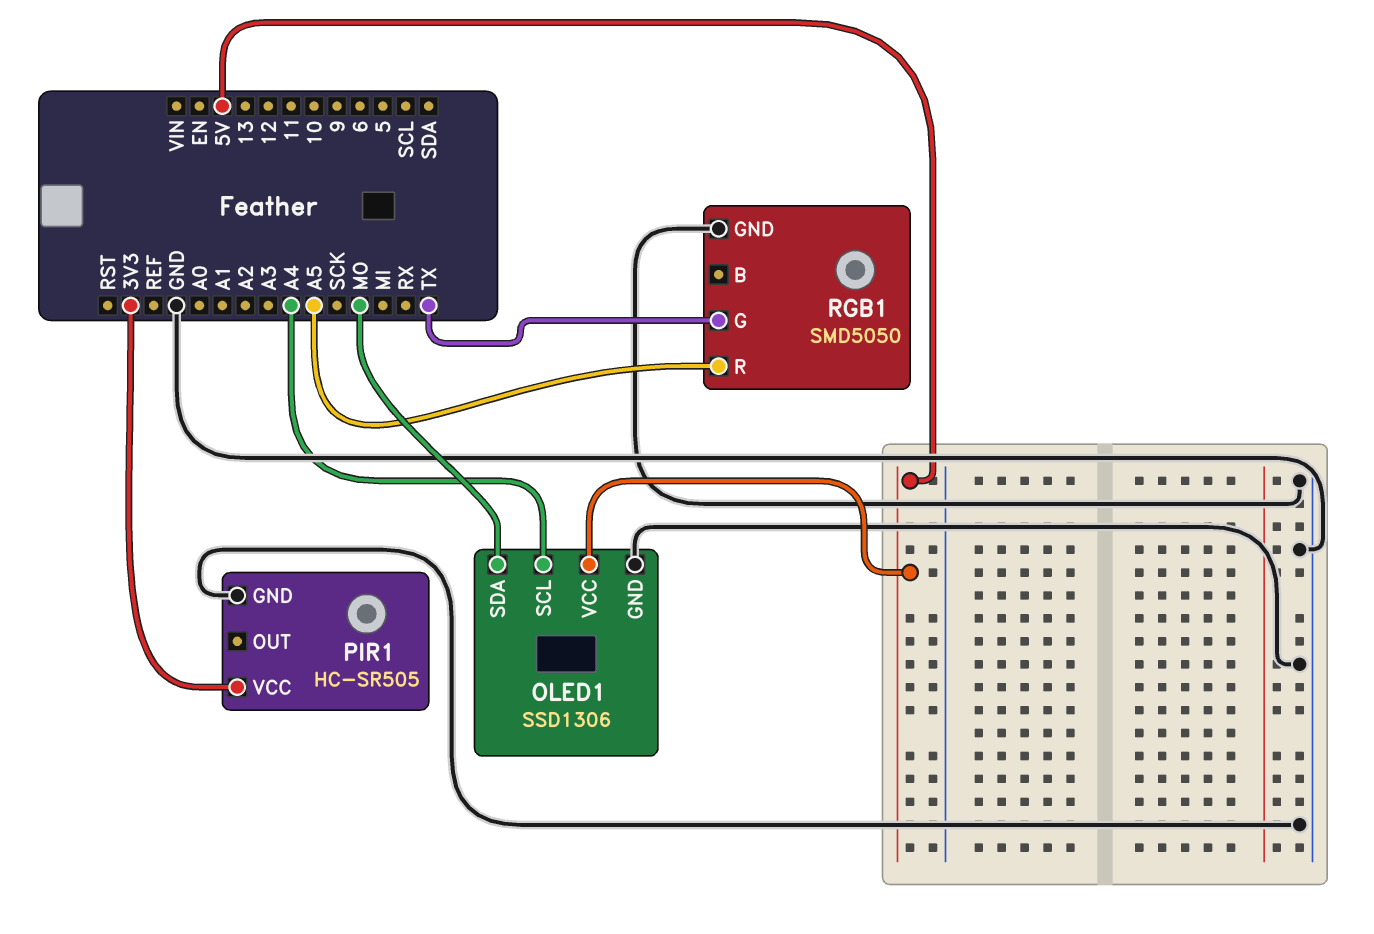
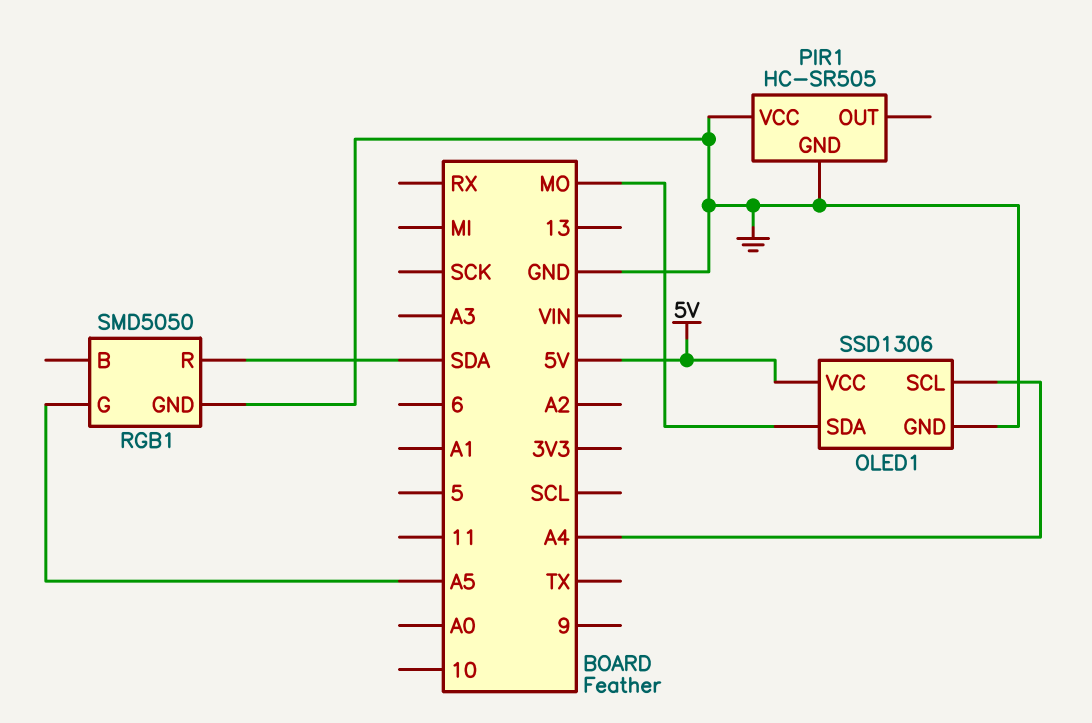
PIR1 pin VCC: 3V3 -> GND
RGB1 pin G: TX -> A5
RGB1 pin R: A5 -> SDA

